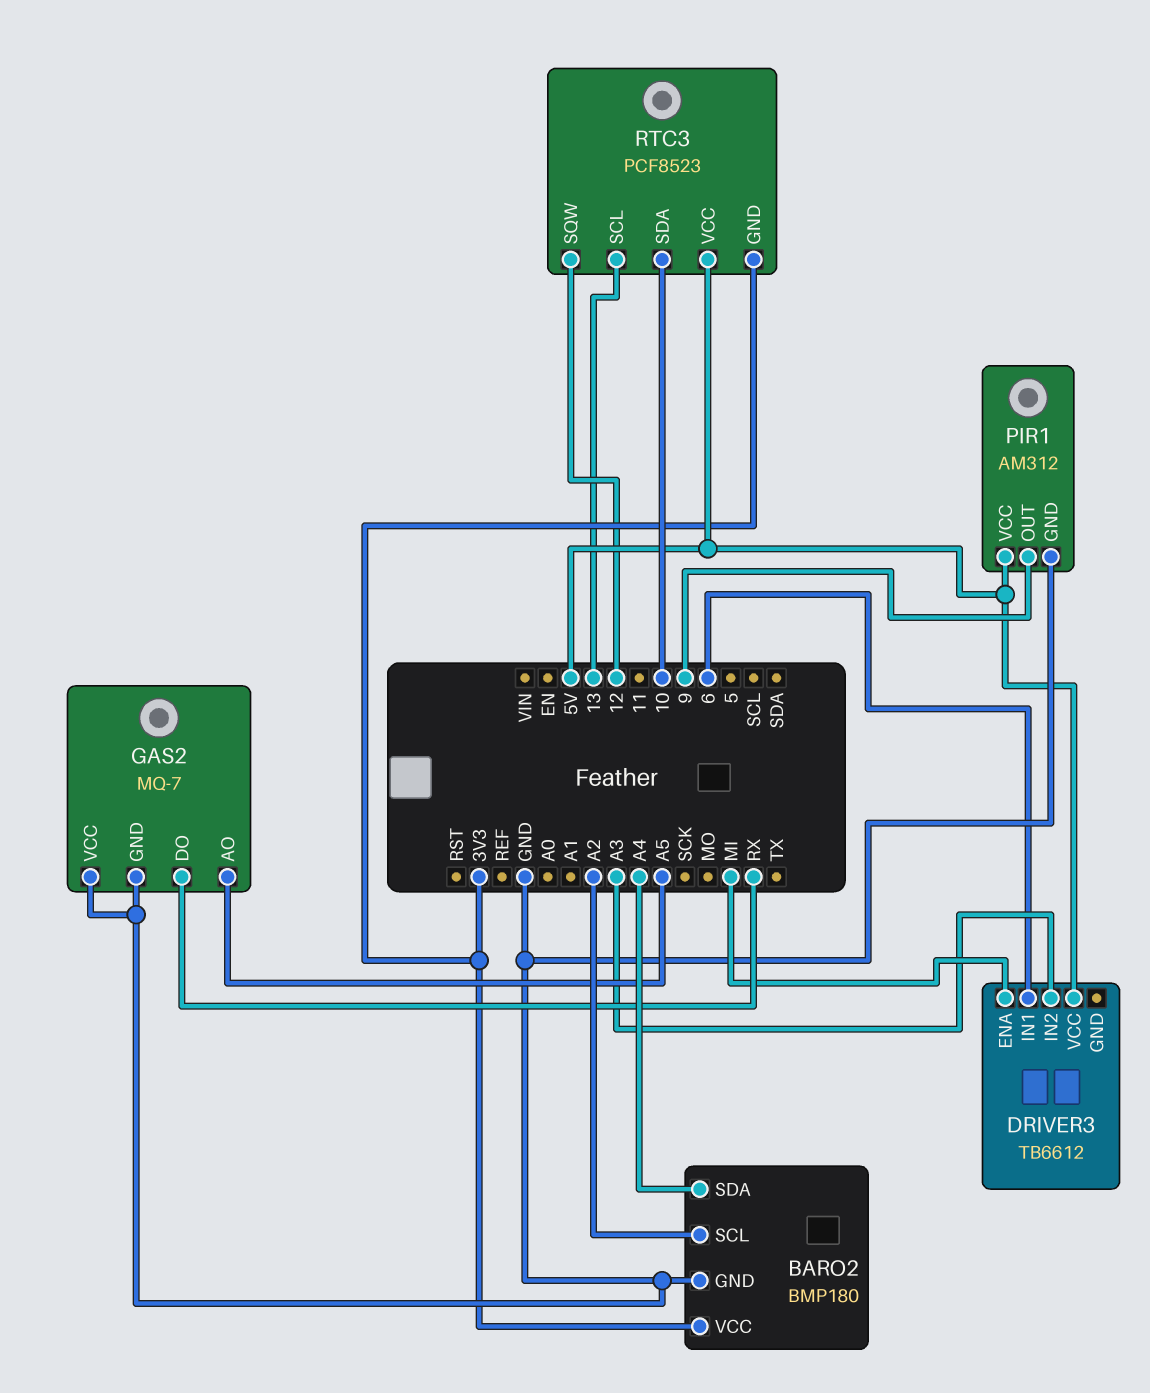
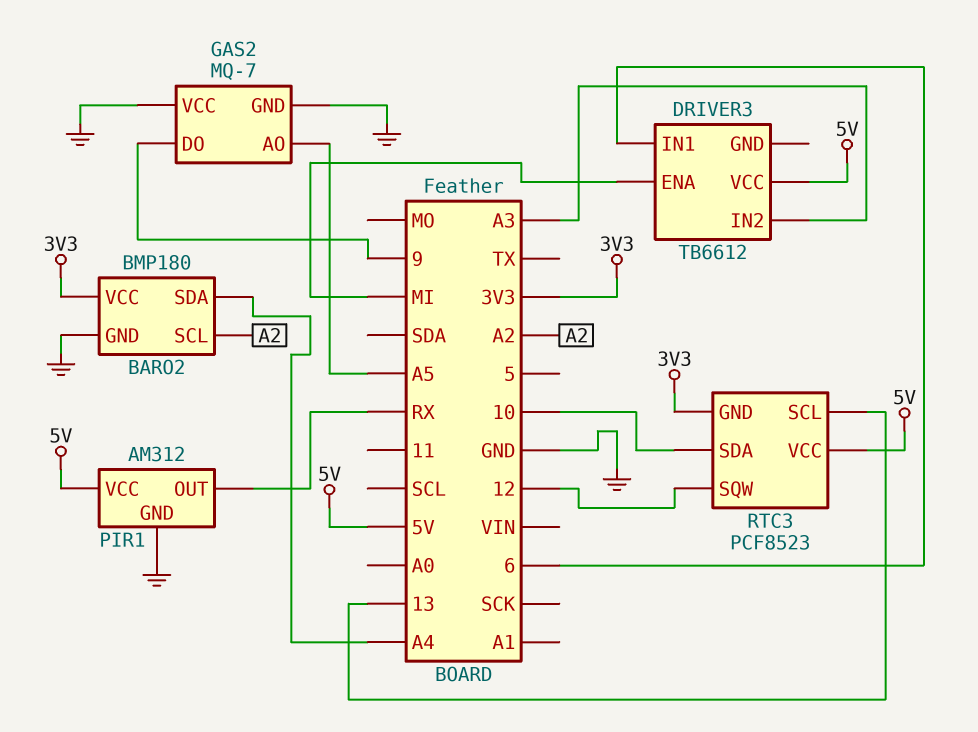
GAS2 pin DO: RX -> 9
PIR1 pin OUT: 9 -> RX

